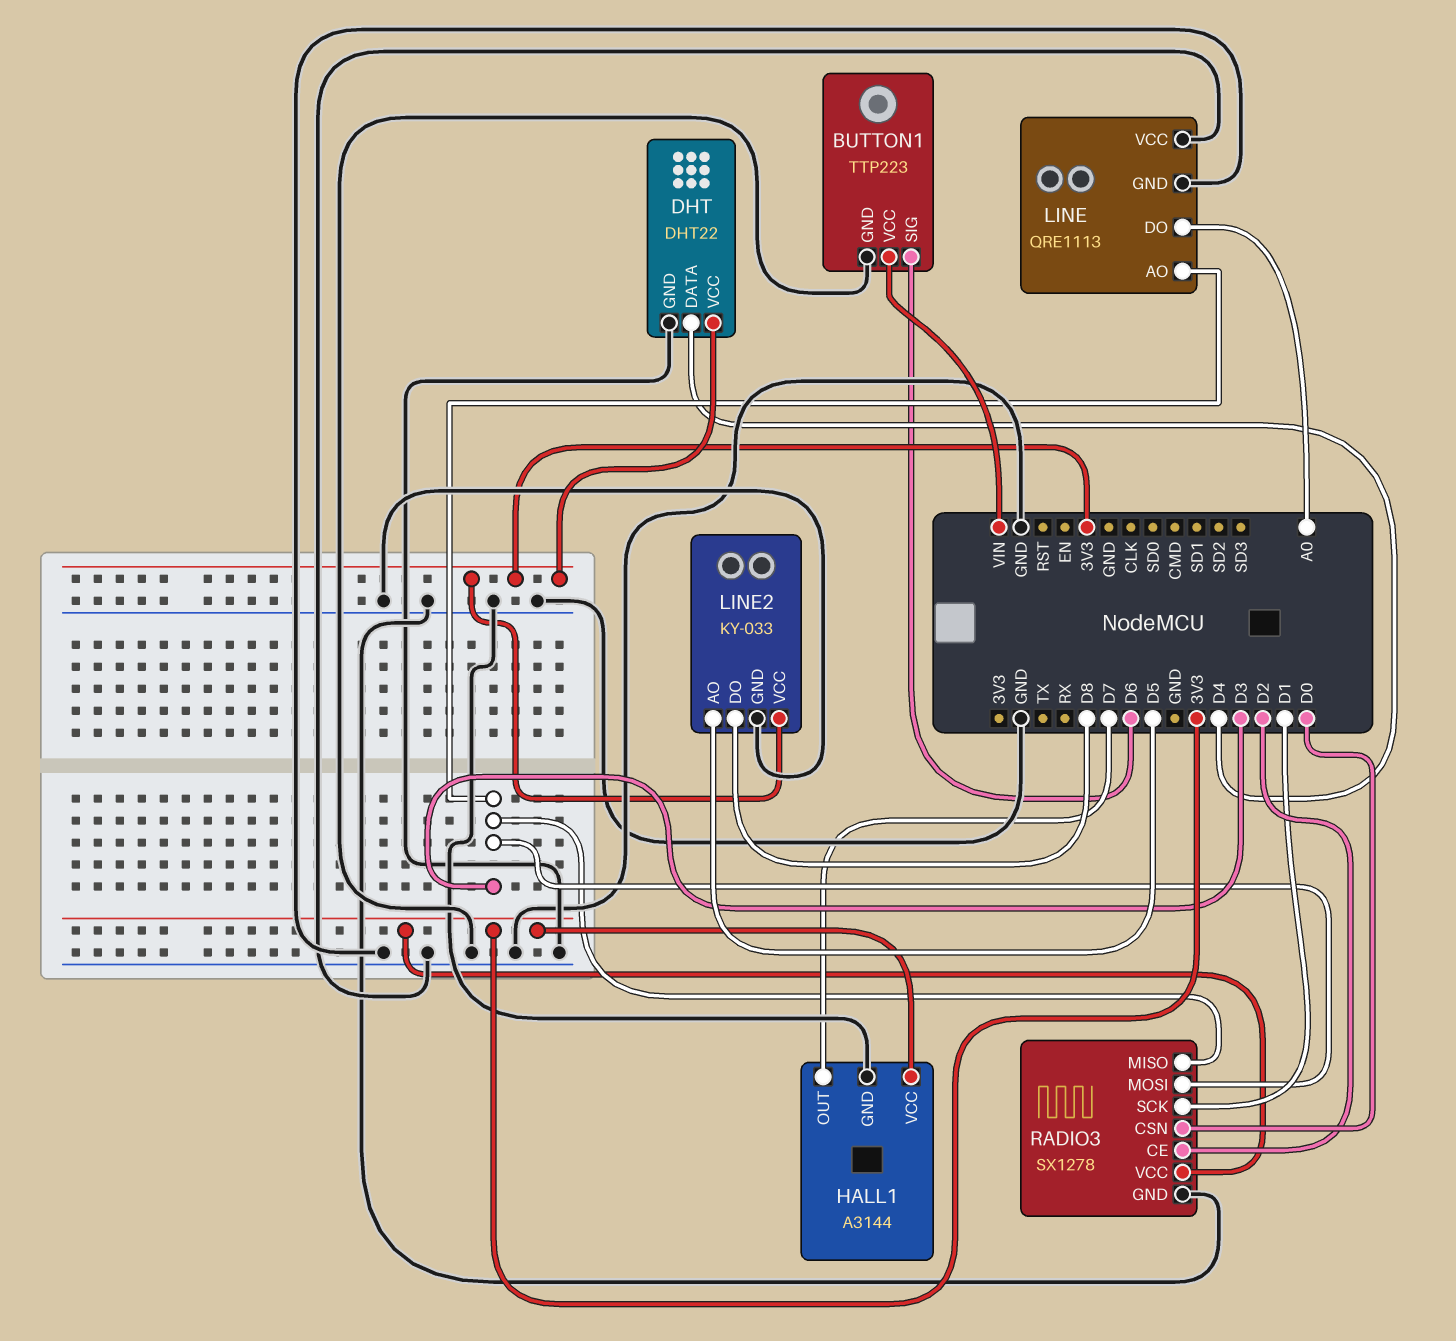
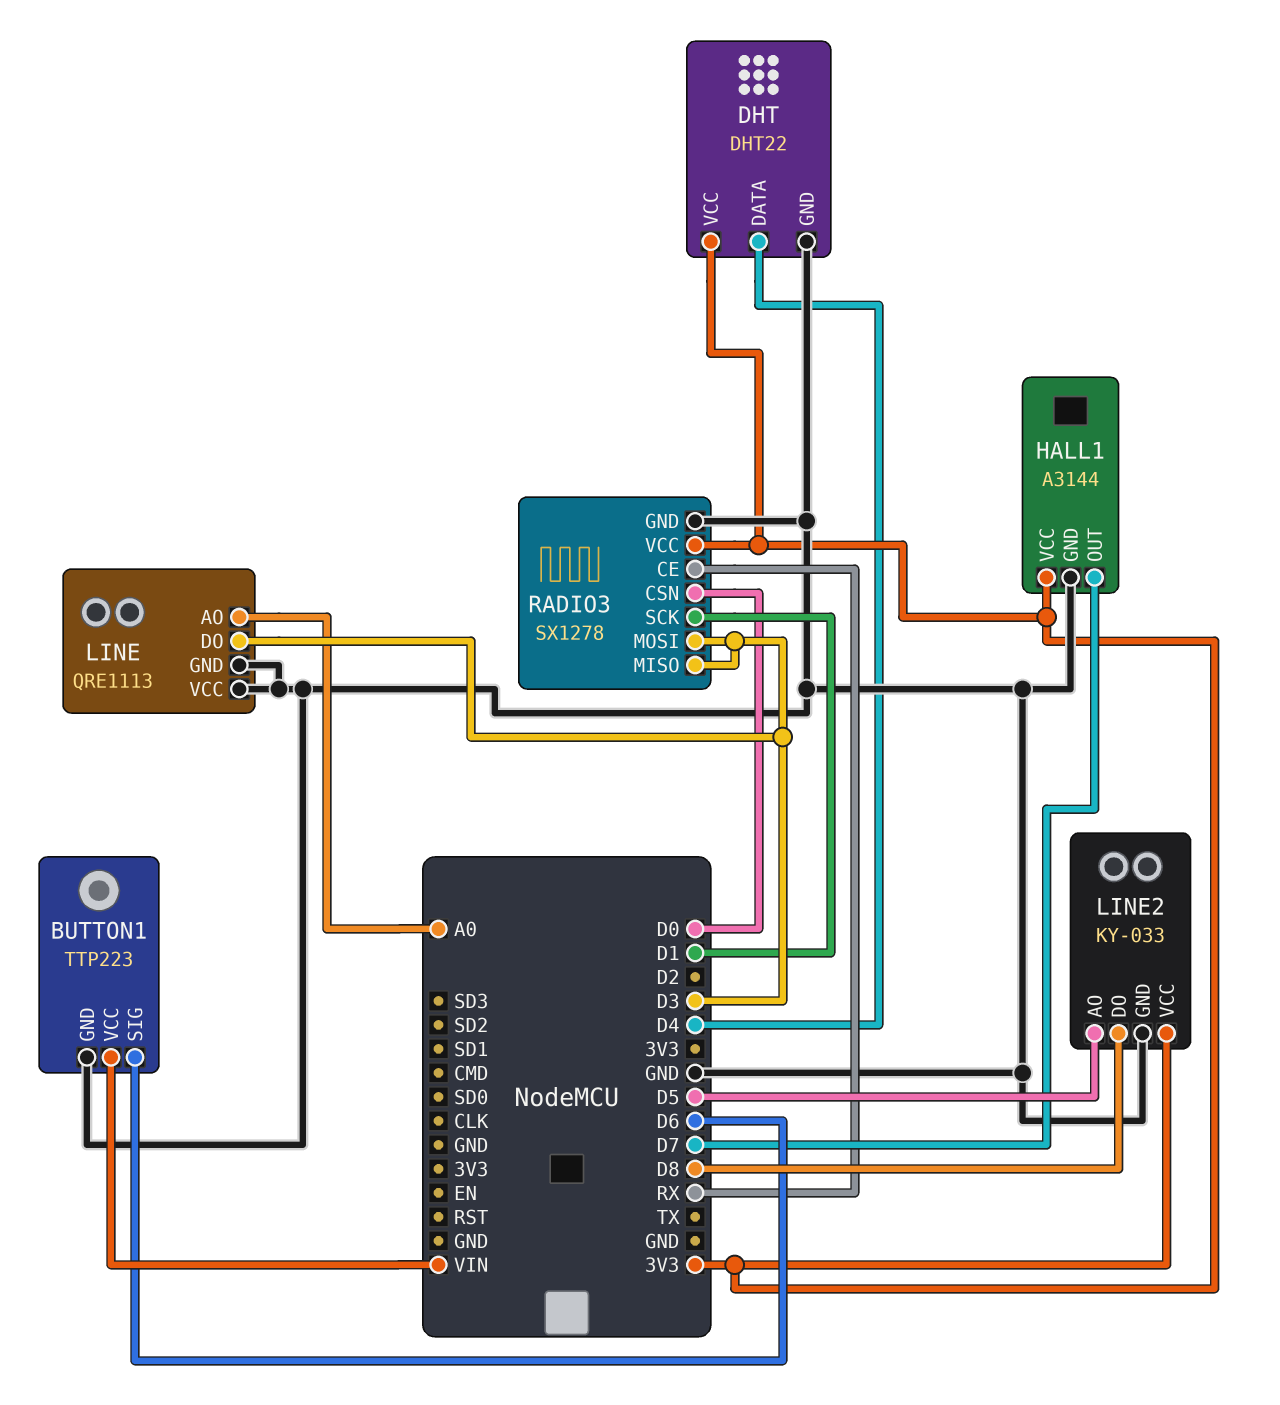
LINE pin AO: D3 -> A0
LINE pin DO: A0 -> D3
RADIO3 pin CE: D2 -> RX

